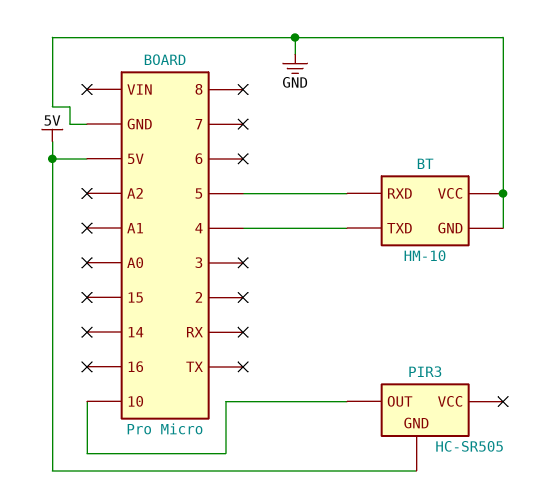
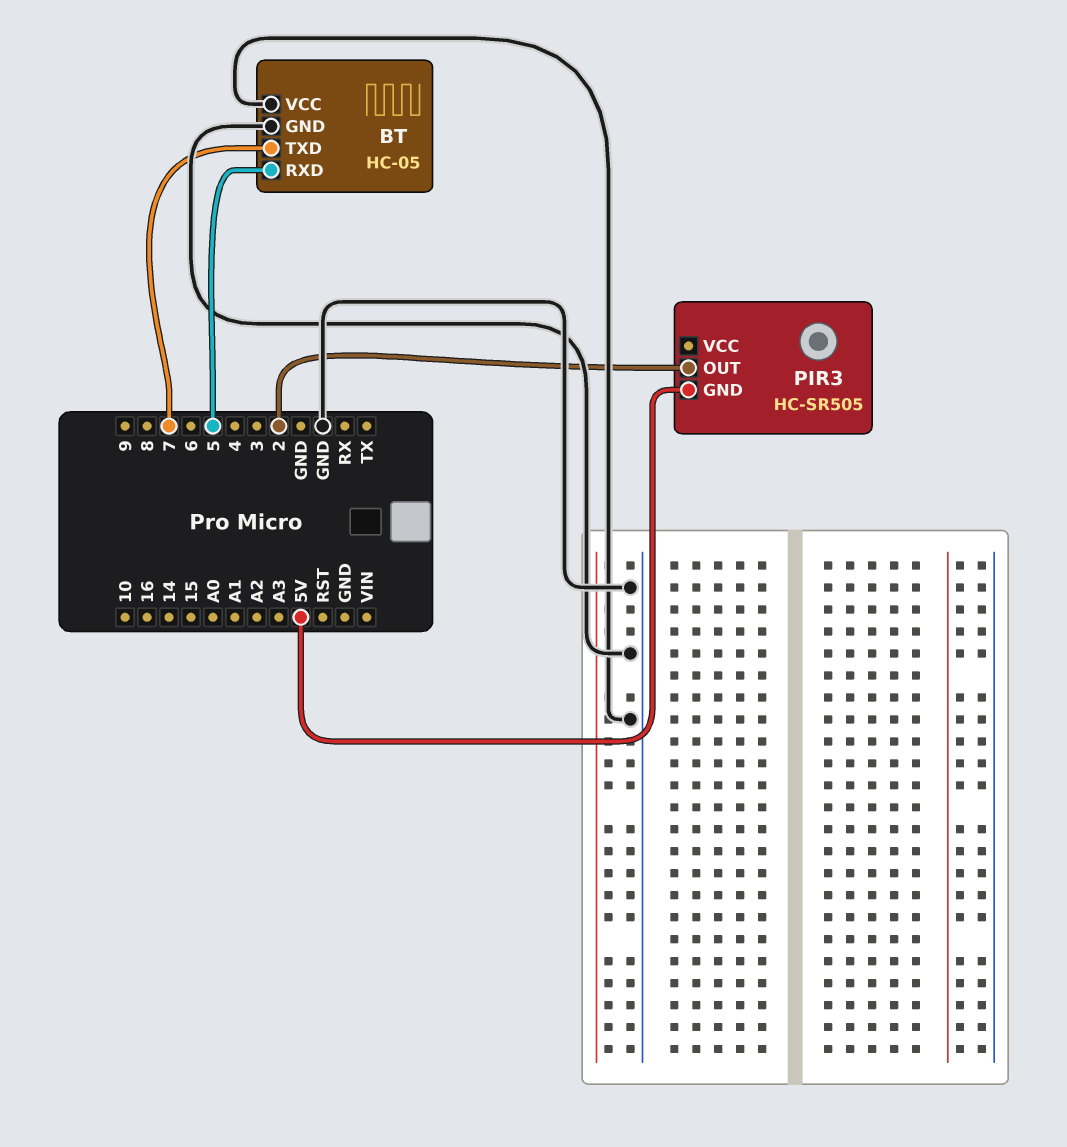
BT: HM-10 -> HC-05
BT pin TXD: 4 -> 7
PIR3 pin OUT: 10 -> 2

